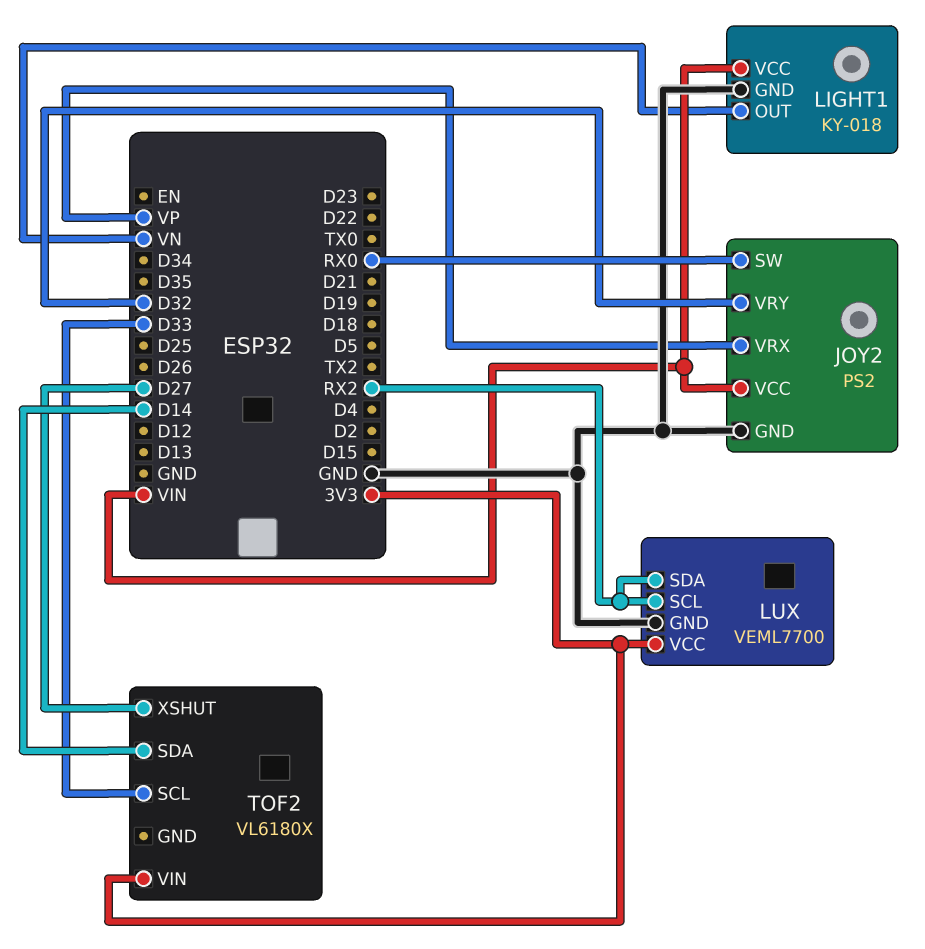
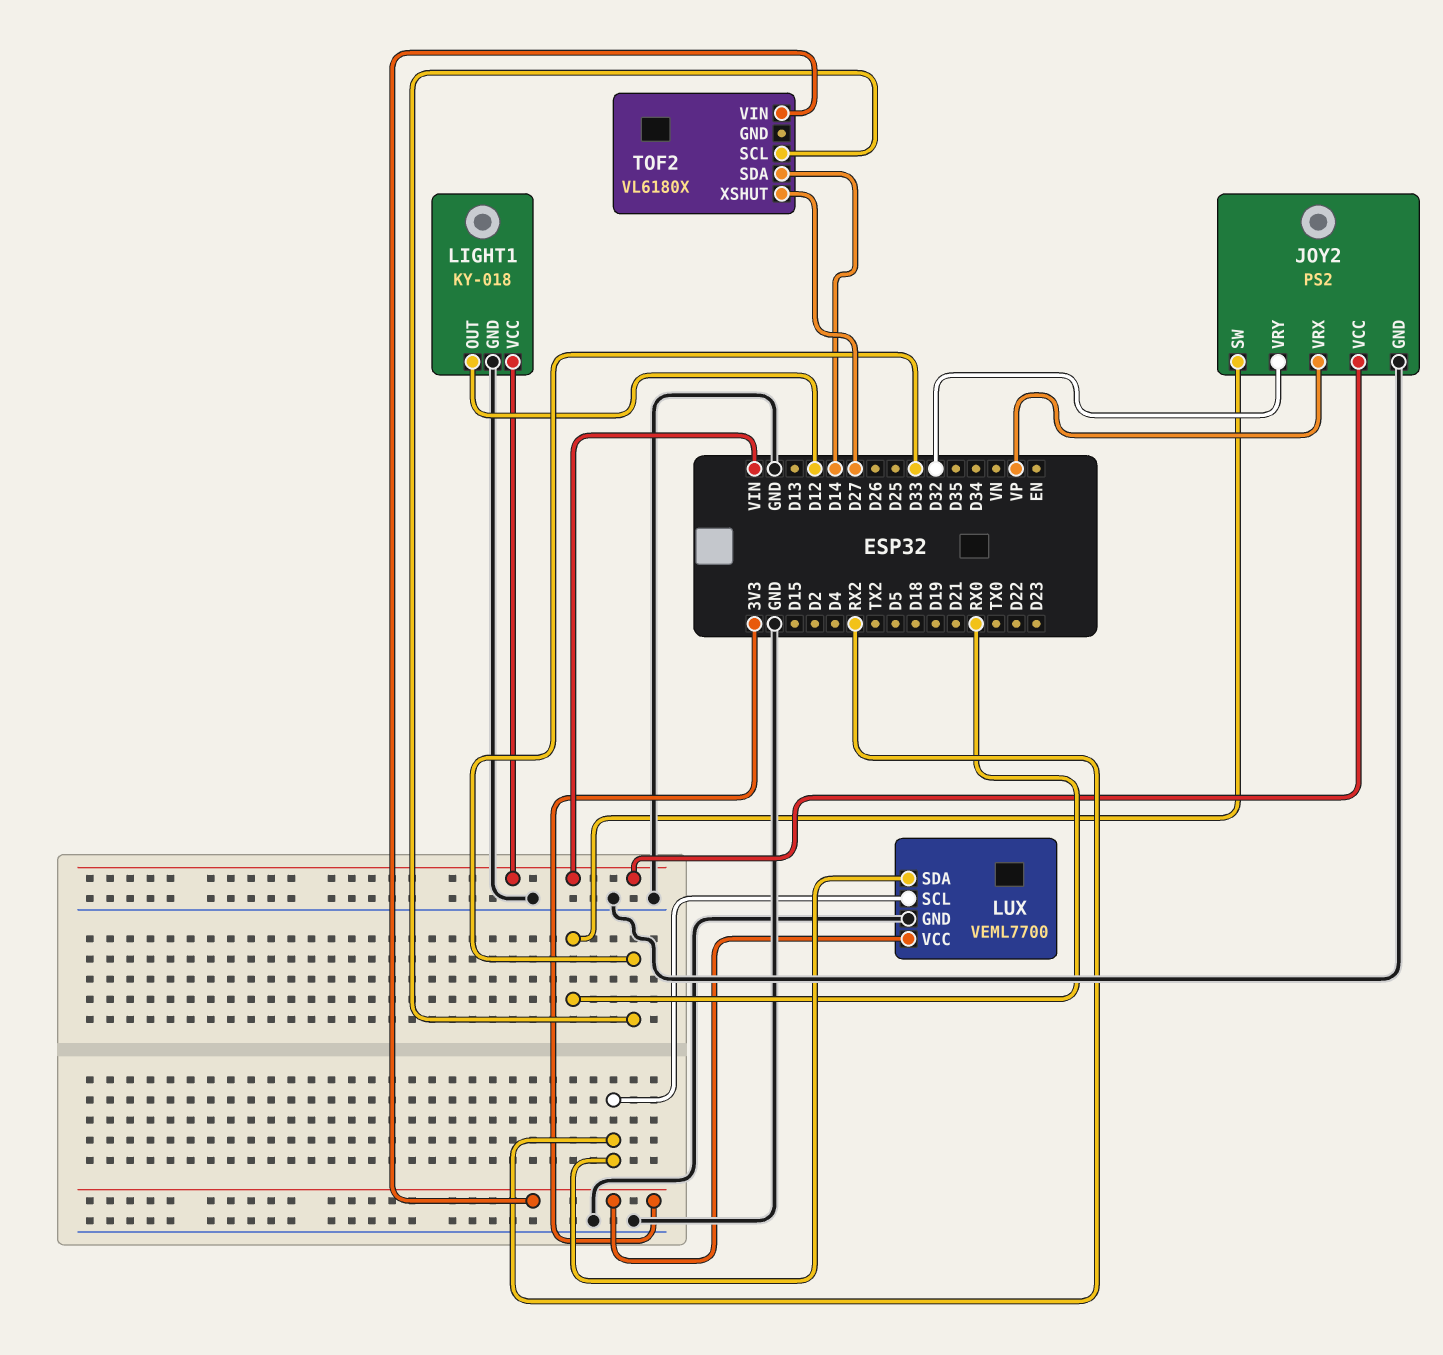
LIGHT1 pin OUT: VN -> D12

